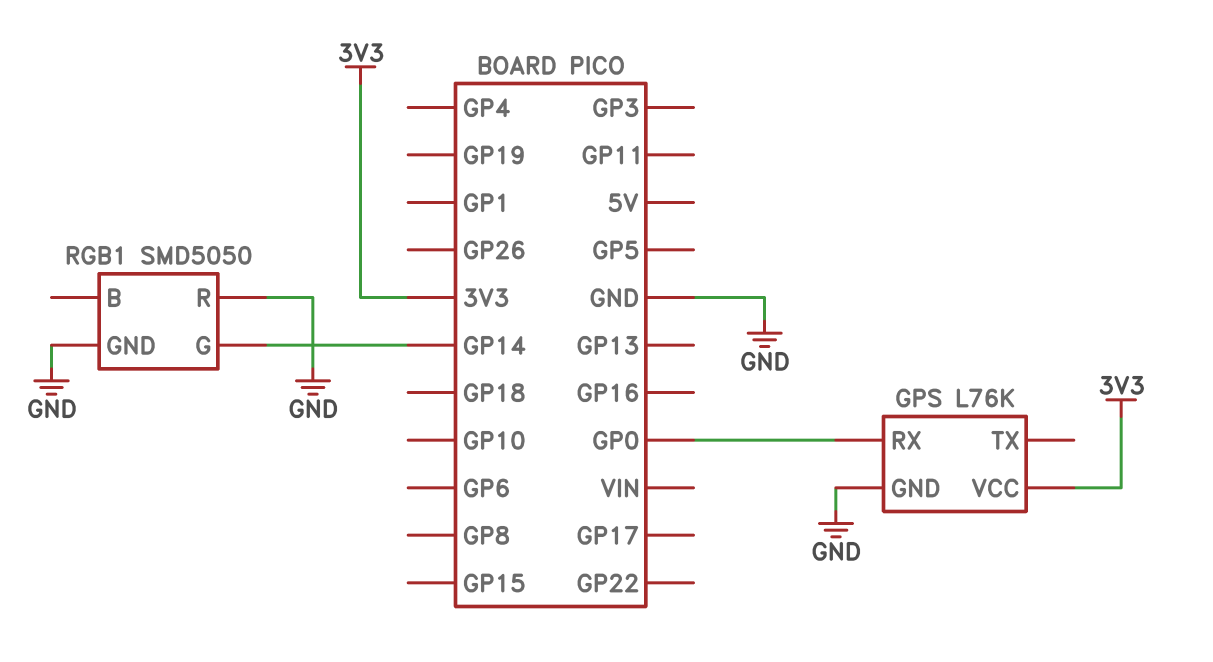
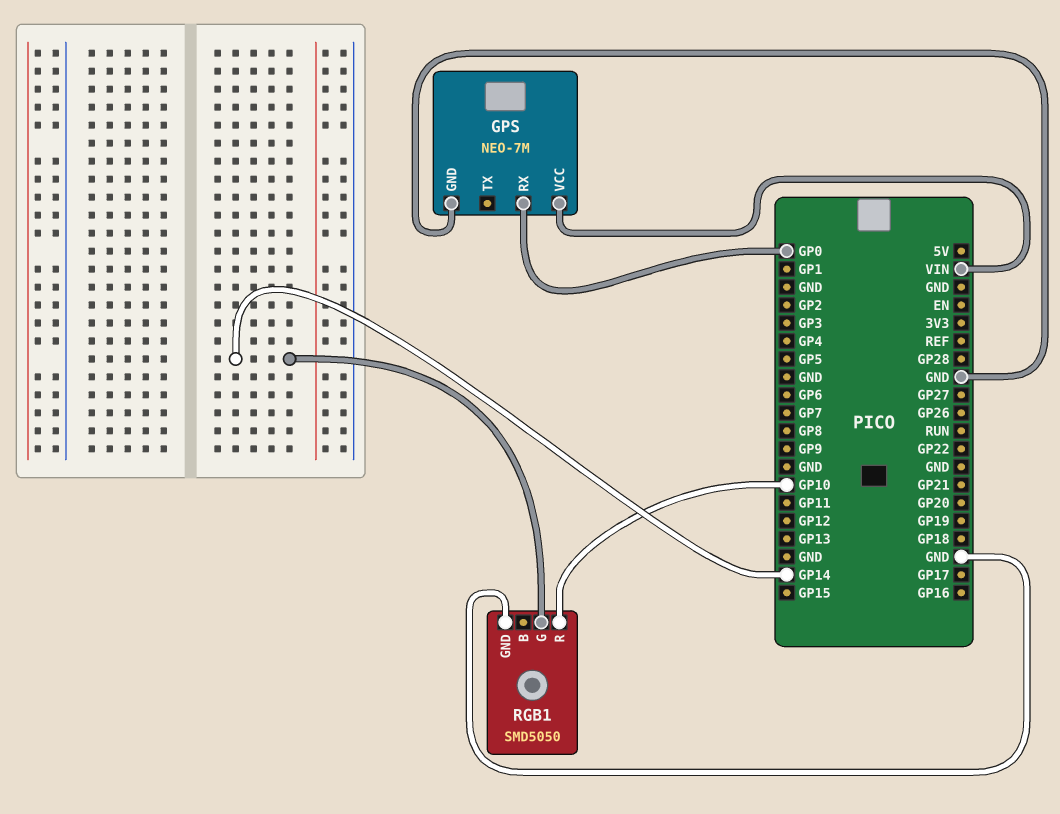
GPS: L76K -> NEO-7M
GPS pin VCC: 3V3 -> VIN
RGB1 pin R: GND -> GP10

